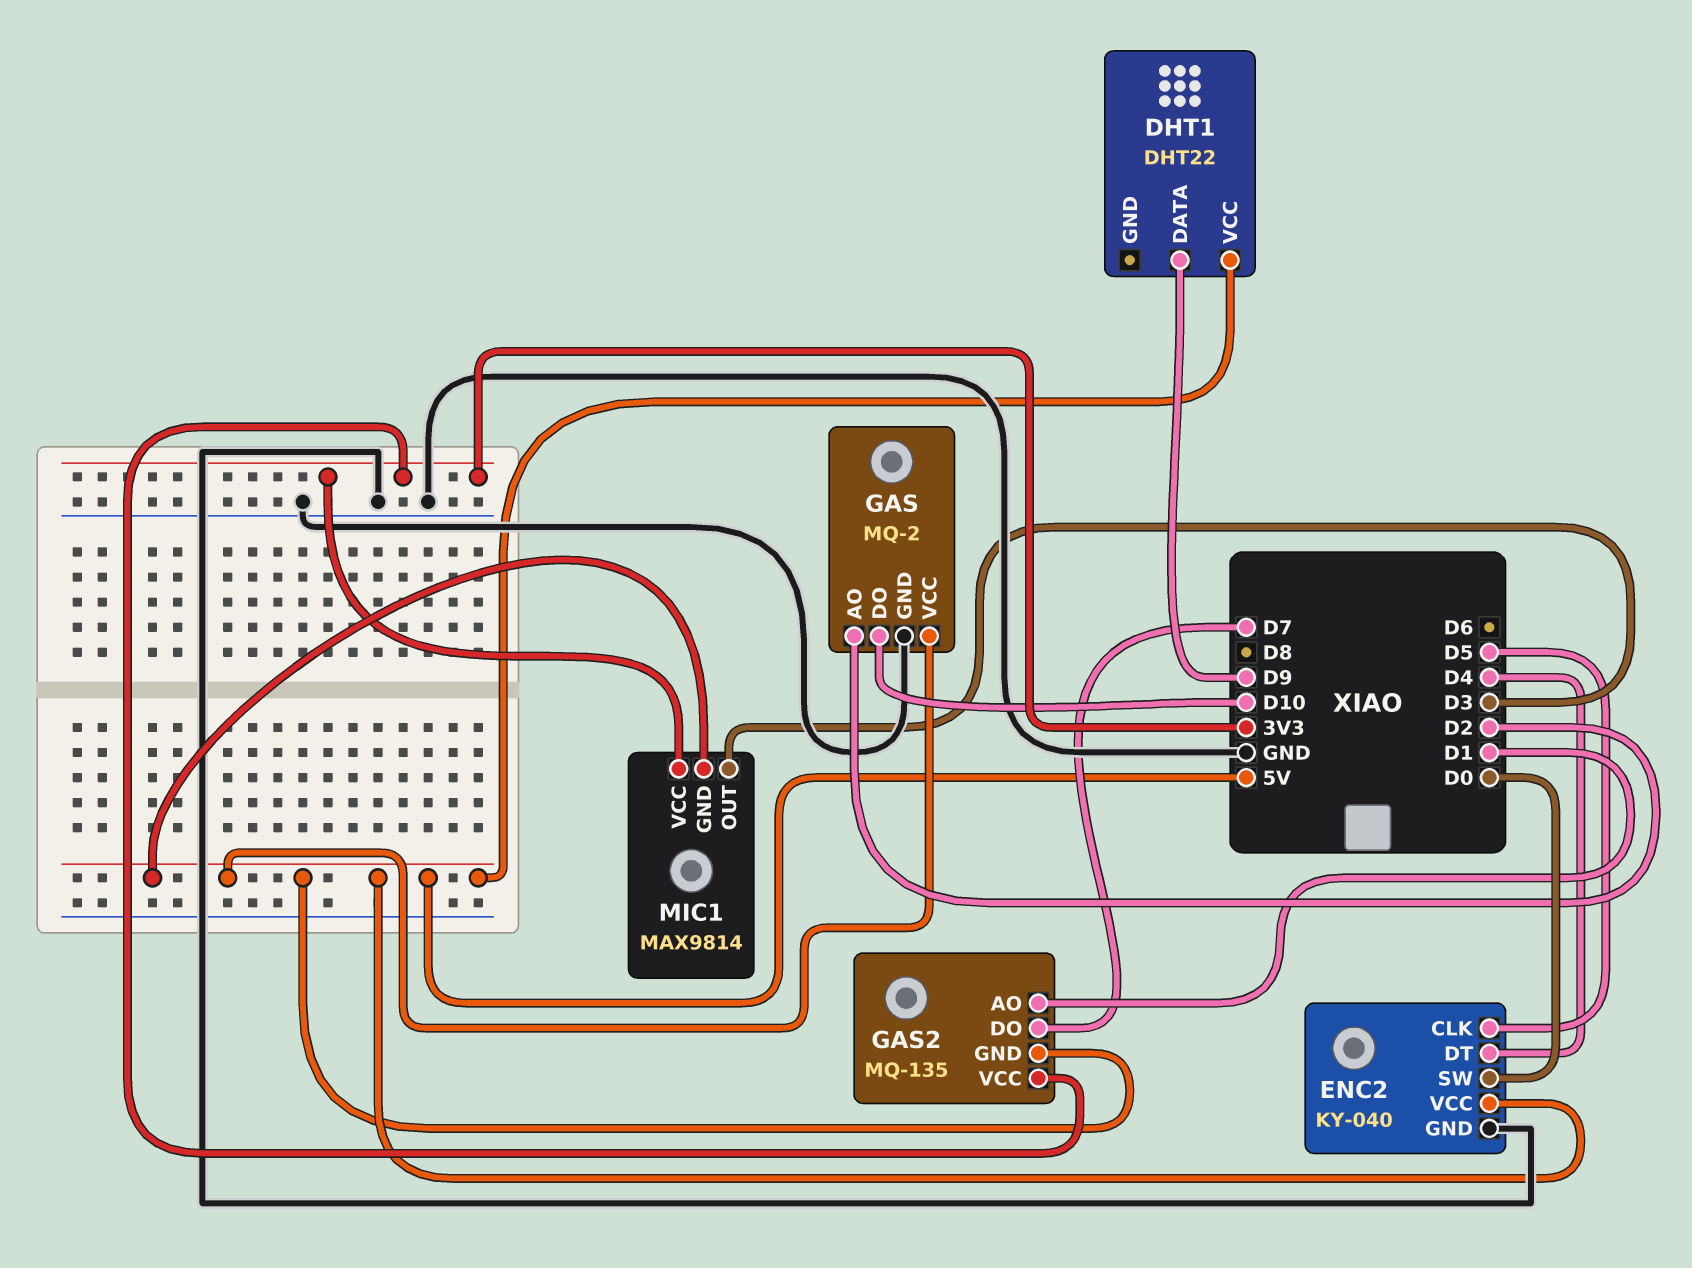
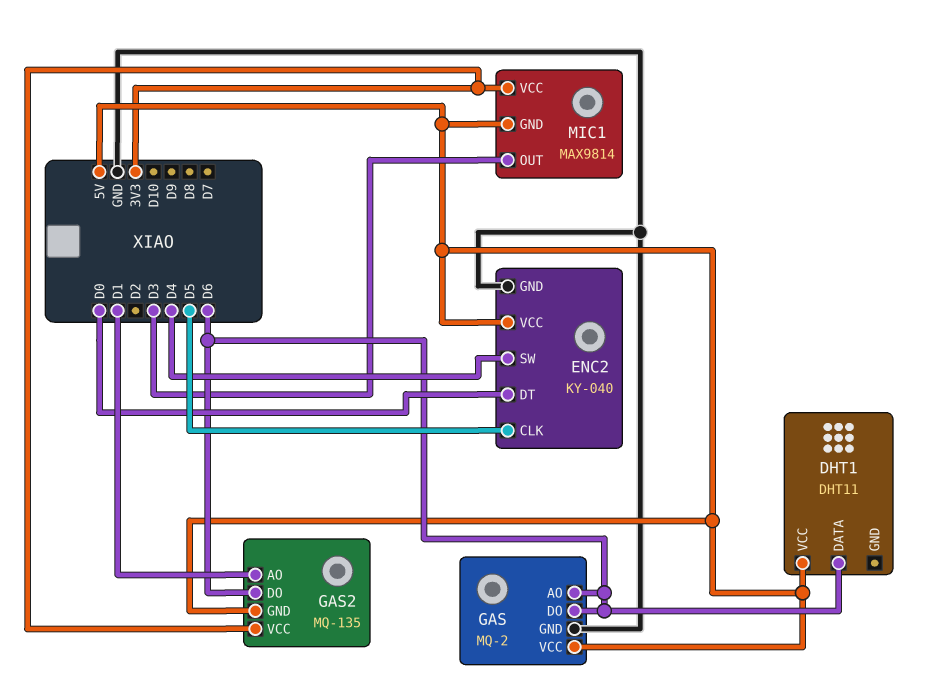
DHT1: DHT22 -> DHT11
DHT1 pin DATA: D9 -> D6
ENC2 pin DT: D4 -> D0
ENC2 pin SW: D0 -> D4
GAS pin AO: D2 -> D6
GAS pin DO: D10 -> D6
GAS2 pin DO: D7 -> D6

